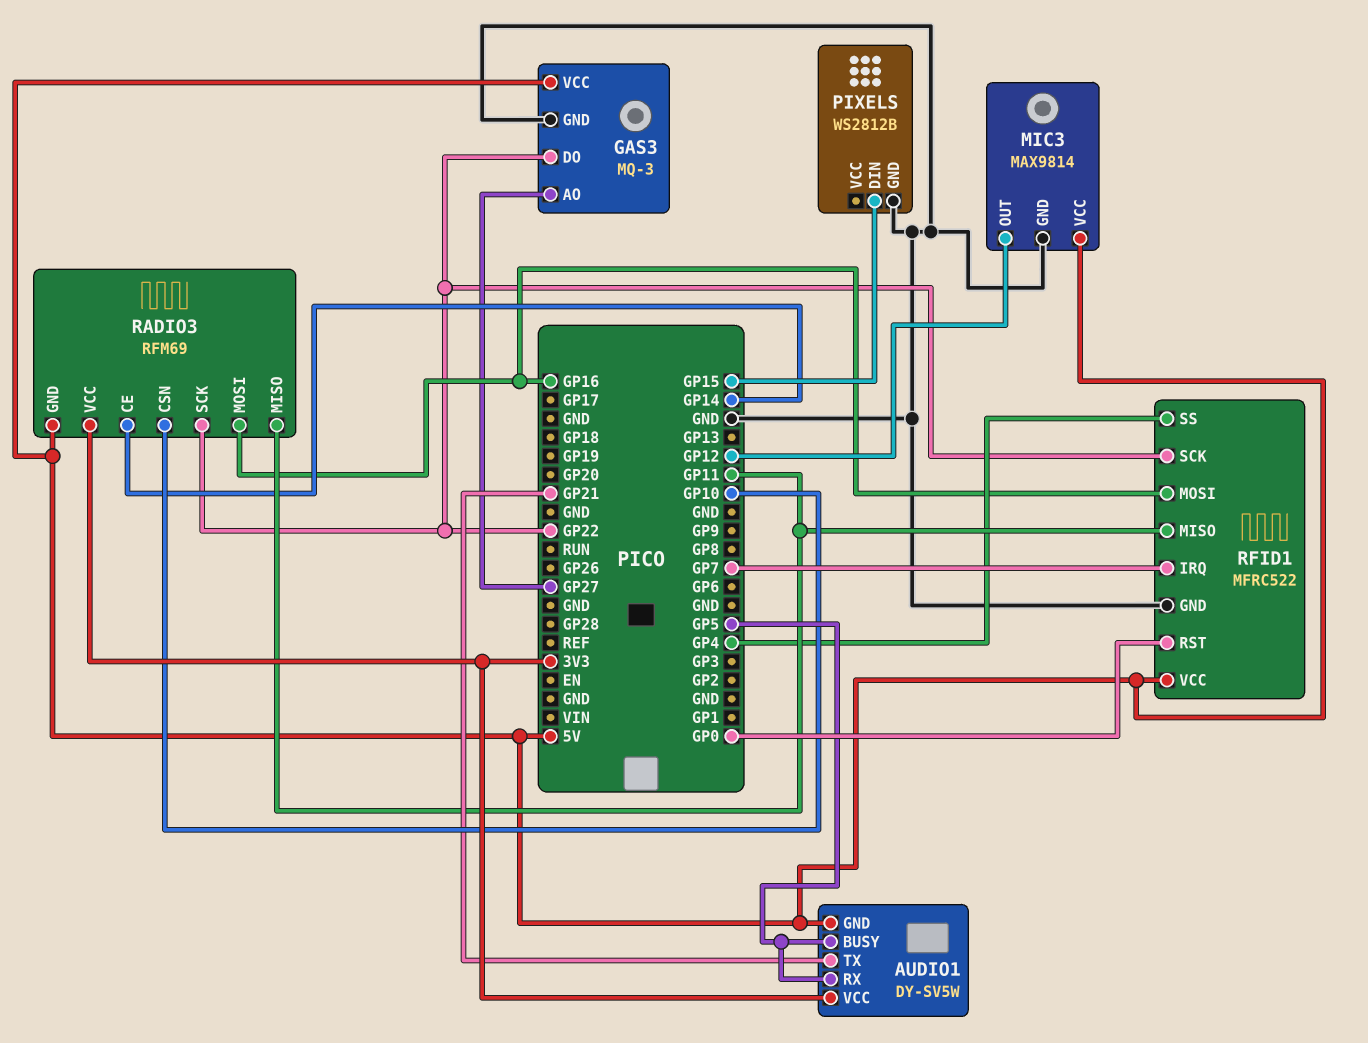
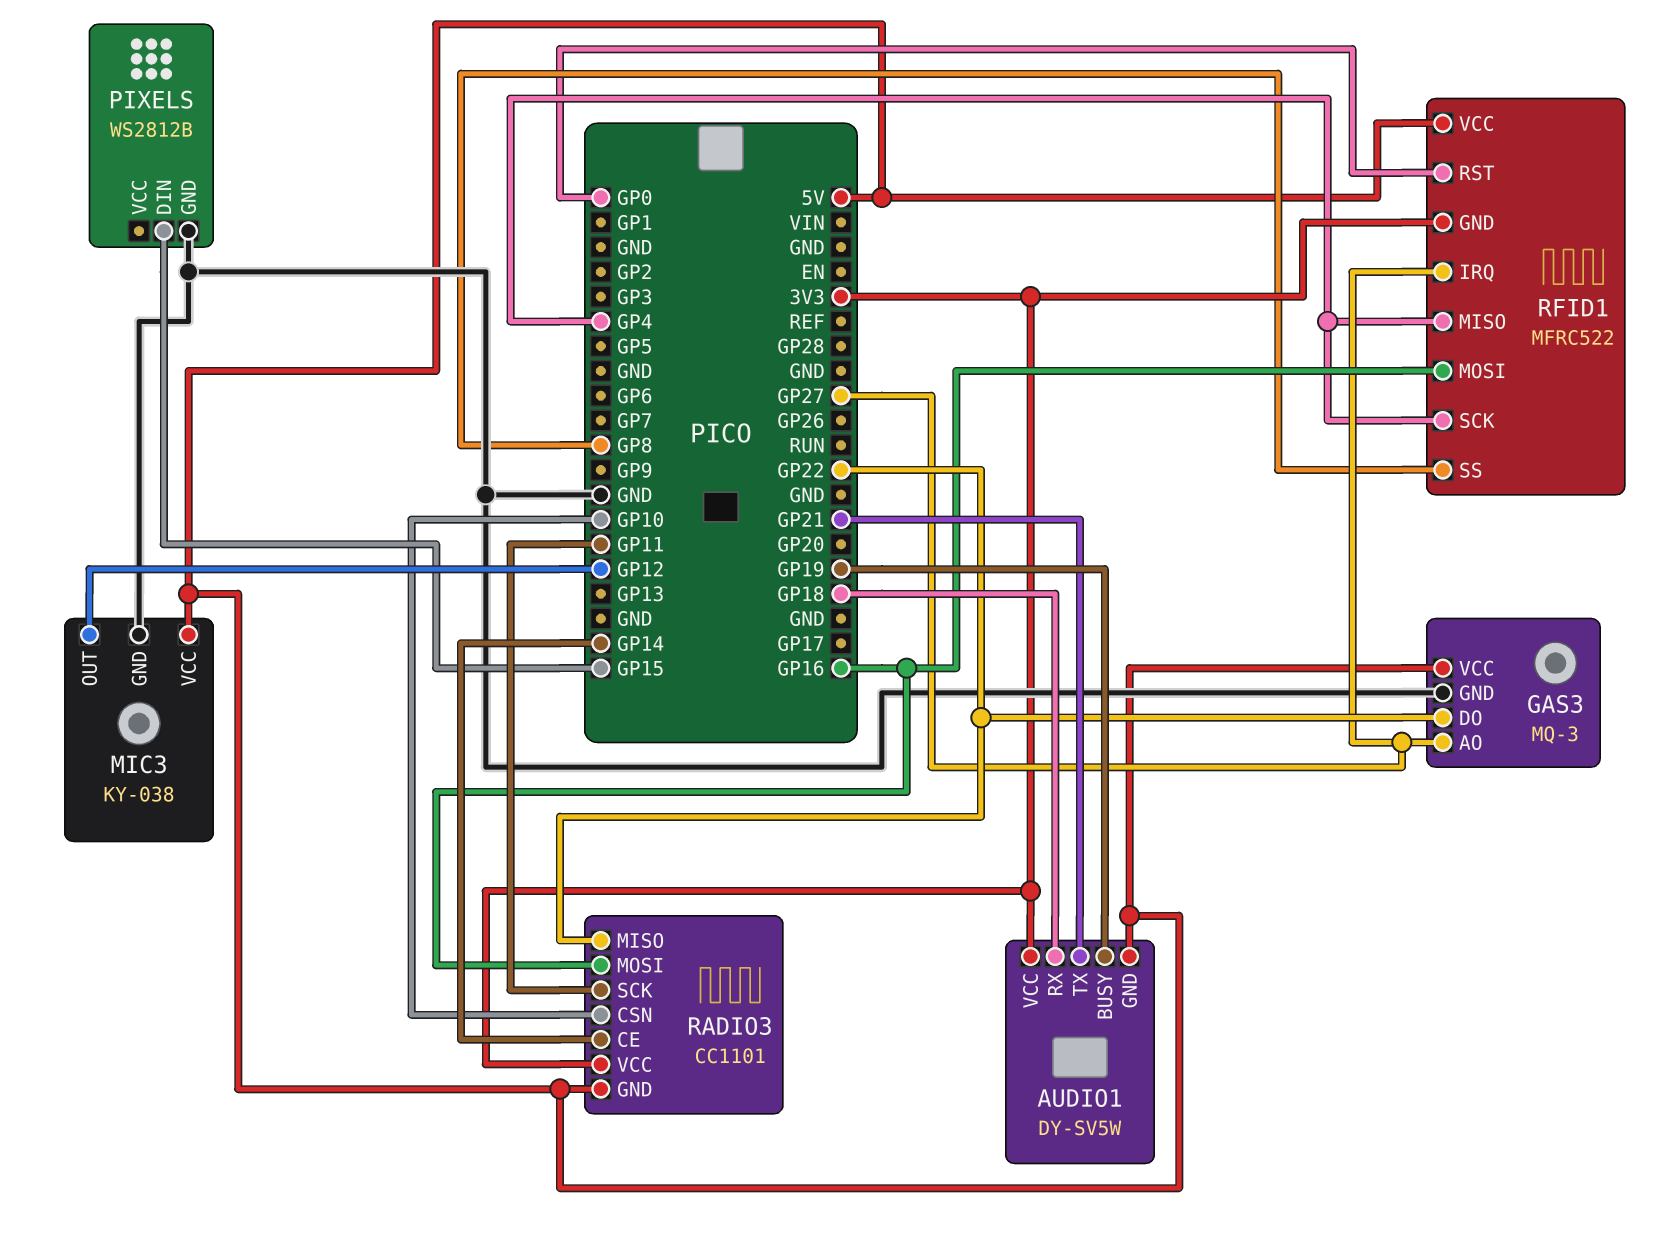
AUDIO1 pin BUSY: GP5 -> GP19
AUDIO1 pin RX: GP5 -> GP18
MIC3: MAX9814 -> KY-038
RADIO3: RFM69 -> CC1101
RADIO3 pin MISO: GP11 -> GP22
RADIO3 pin SCK: GP22 -> GP11
RFID1 pin GND: GND -> 3V3
RFID1 pin IRQ: GP7 -> GP27
RFID1 pin MISO: GP11 -> GP4
RFID1 pin SCK: GP22 -> GP4
RFID1 pin SS: GP4 -> GP8

